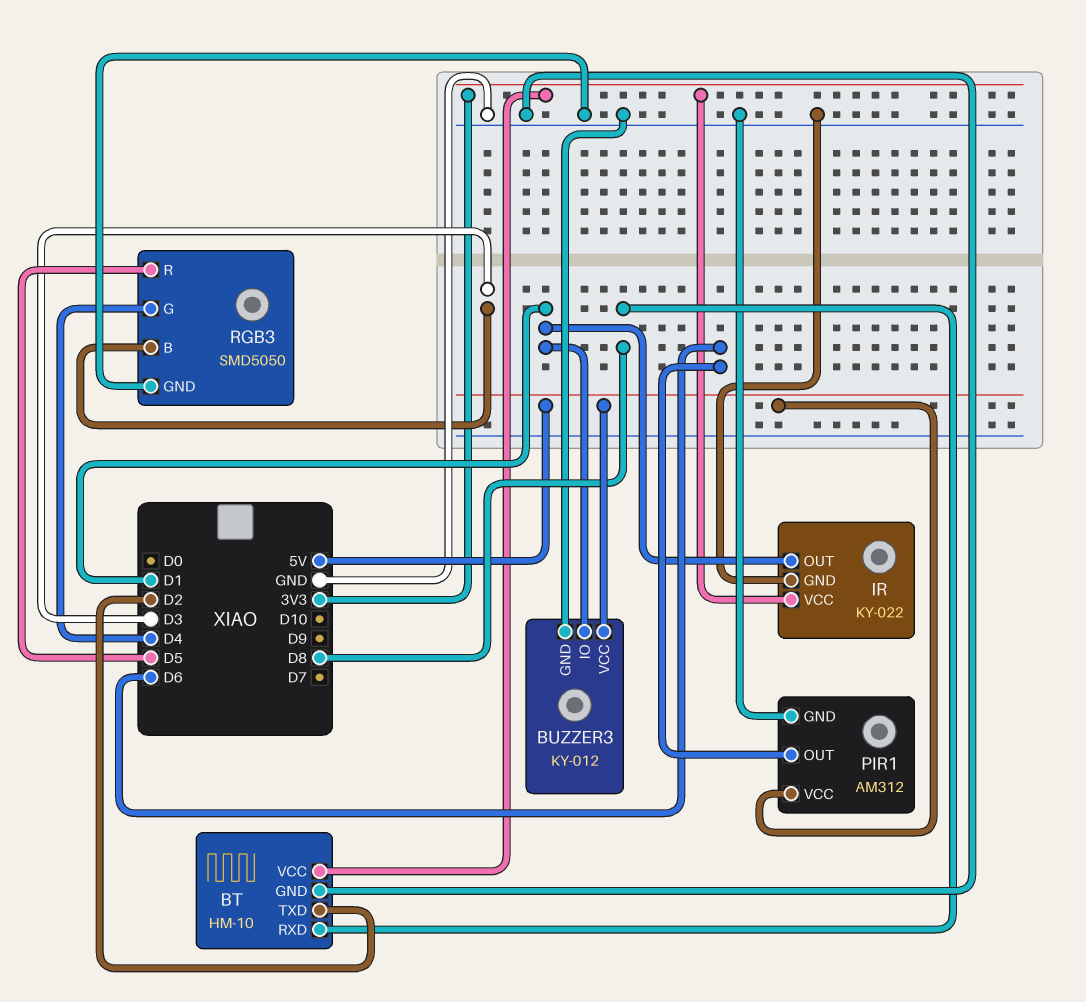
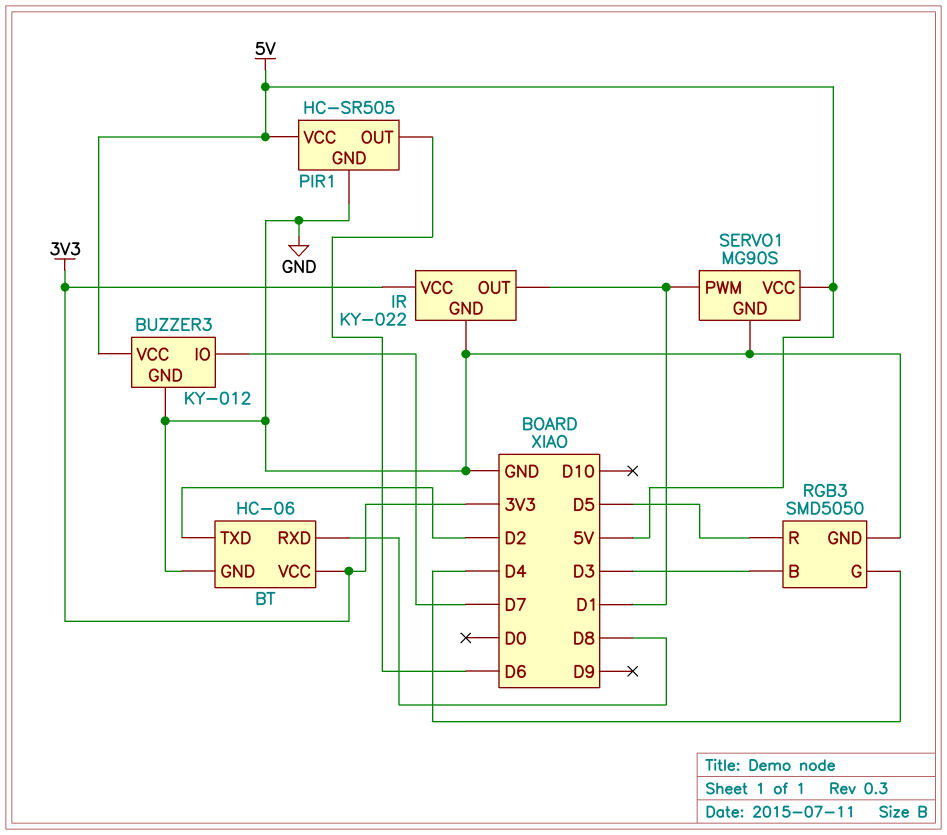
BT: HM-10 -> HC-06
BUZZER3 pin IO: D1 -> D7
PIR1: AM312 -> HC-SR505
SERVO1: none -> MG90S
SERVO1 pin GND: none -> GND
SERVO1 pin PWM: none -> D1
SERVO1 pin VCC: none -> 5V

